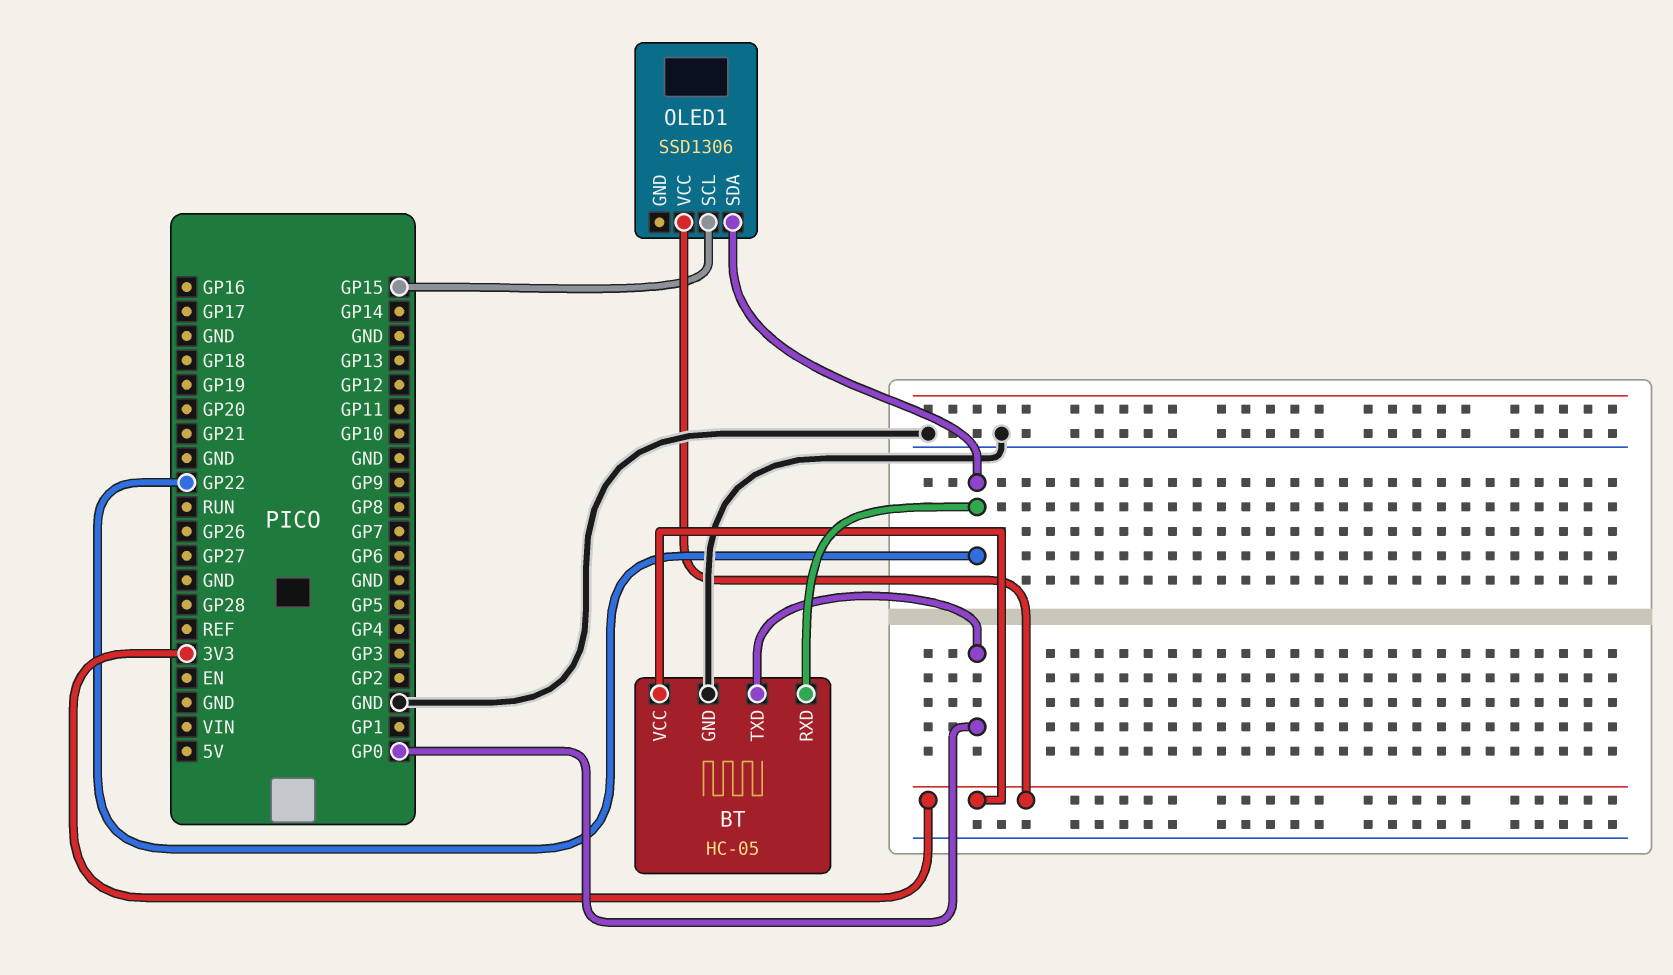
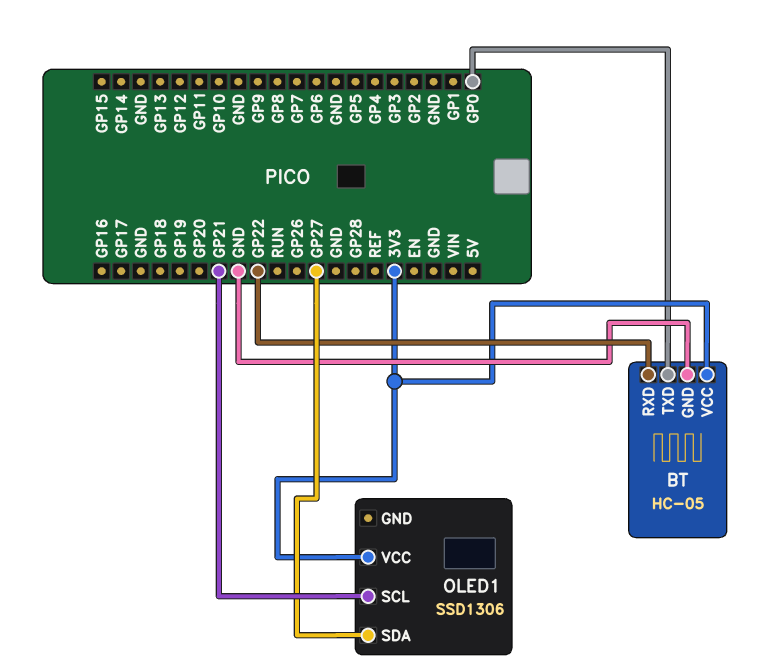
OLED1 pin SCL: GP15 -> GP21
OLED1 pin SDA: GP22 -> GP27

